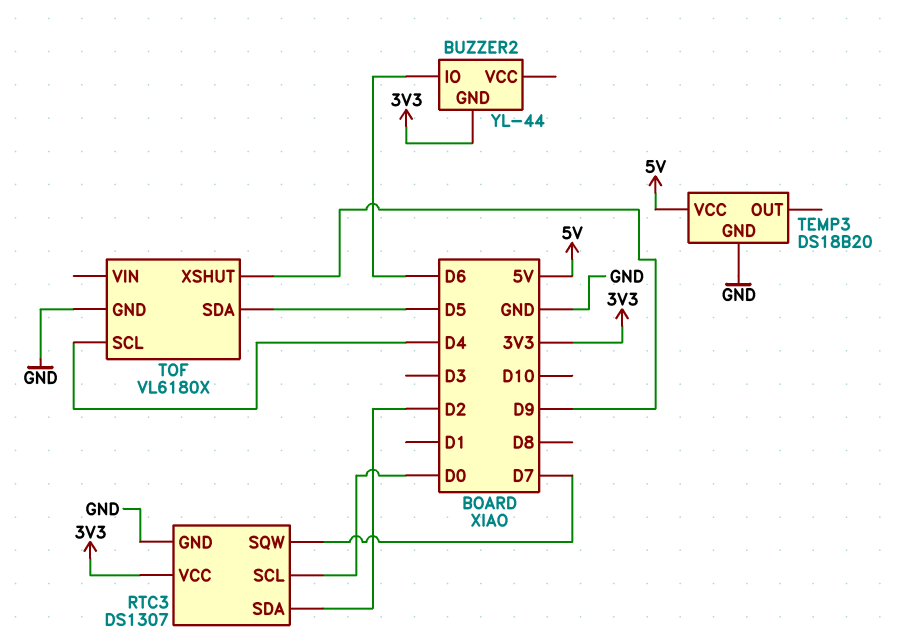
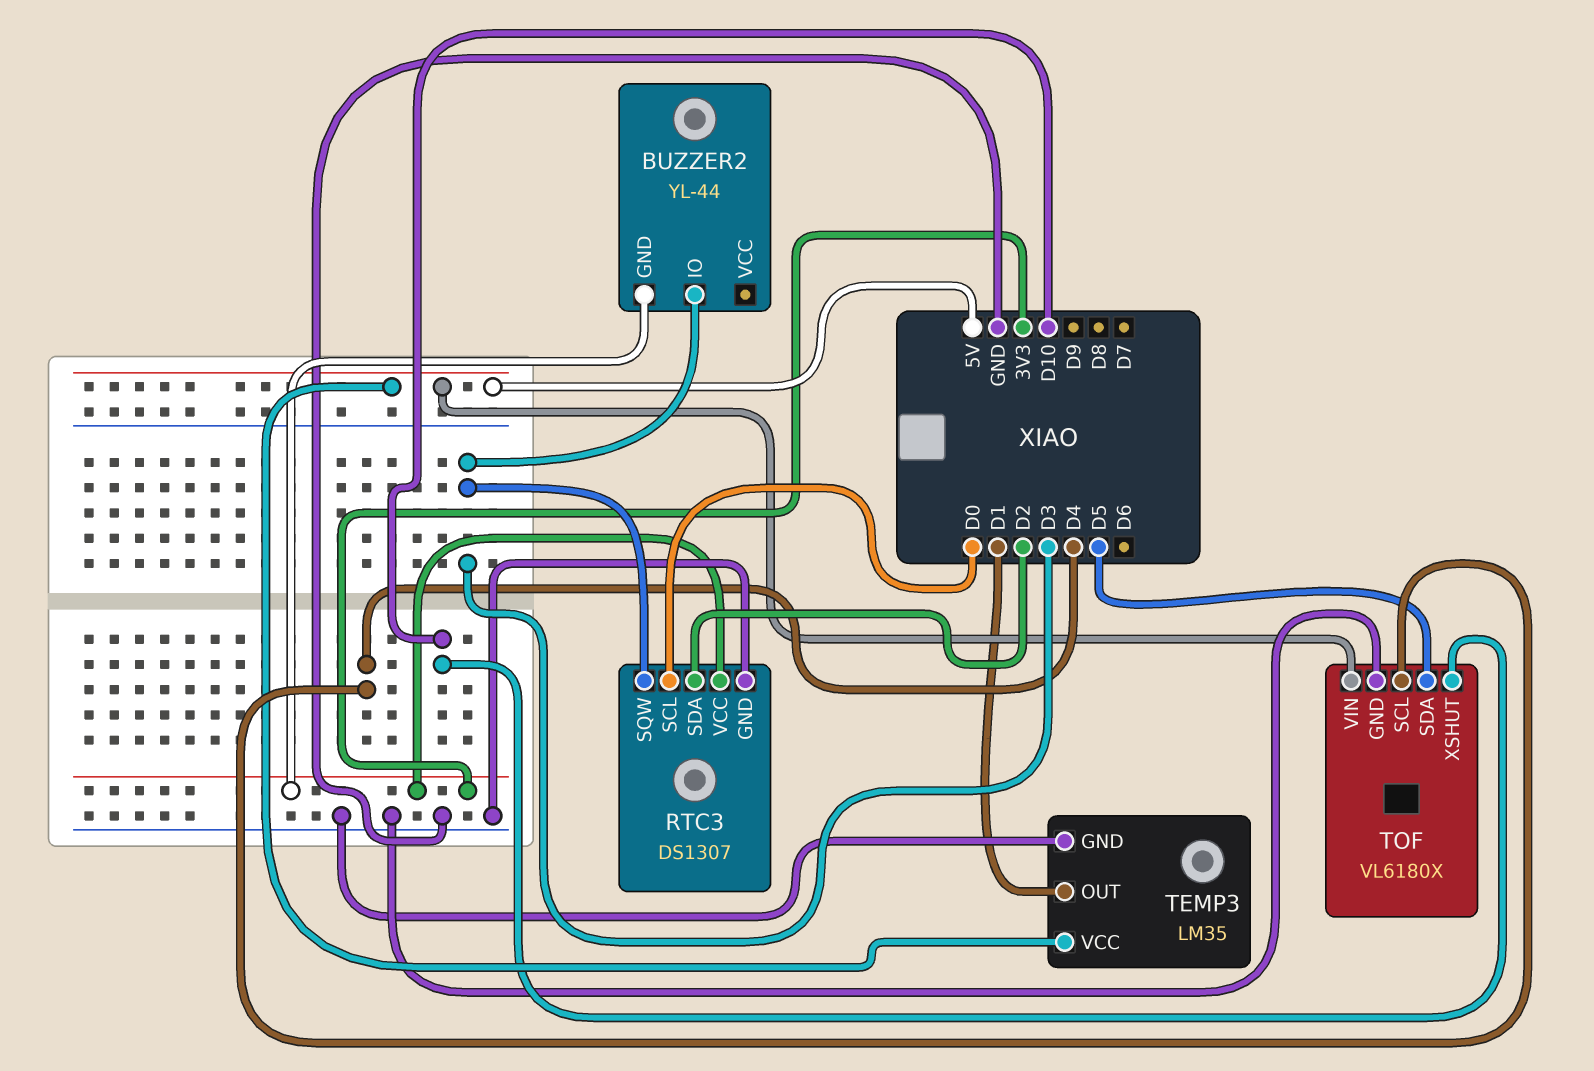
BUZZER2 pin IO: D6 -> D3
RTC3 pin SQW: D7 -> D3
TEMP3: DS18B20 -> LM35
TEMP3 pin OUT: none -> D1
TOF pin VIN: none -> 5V
TOF pin XSHUT: D9 -> D10

